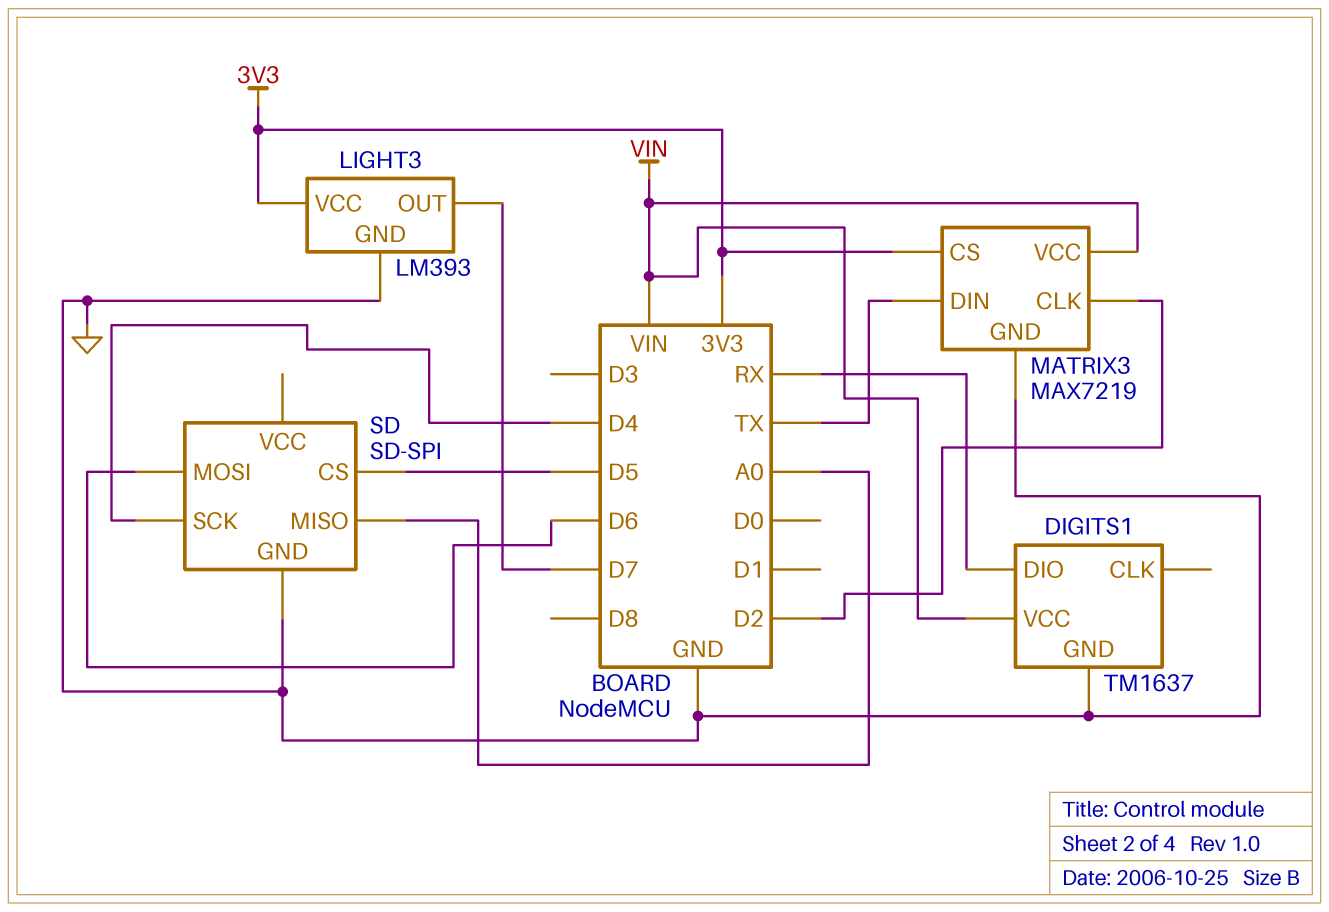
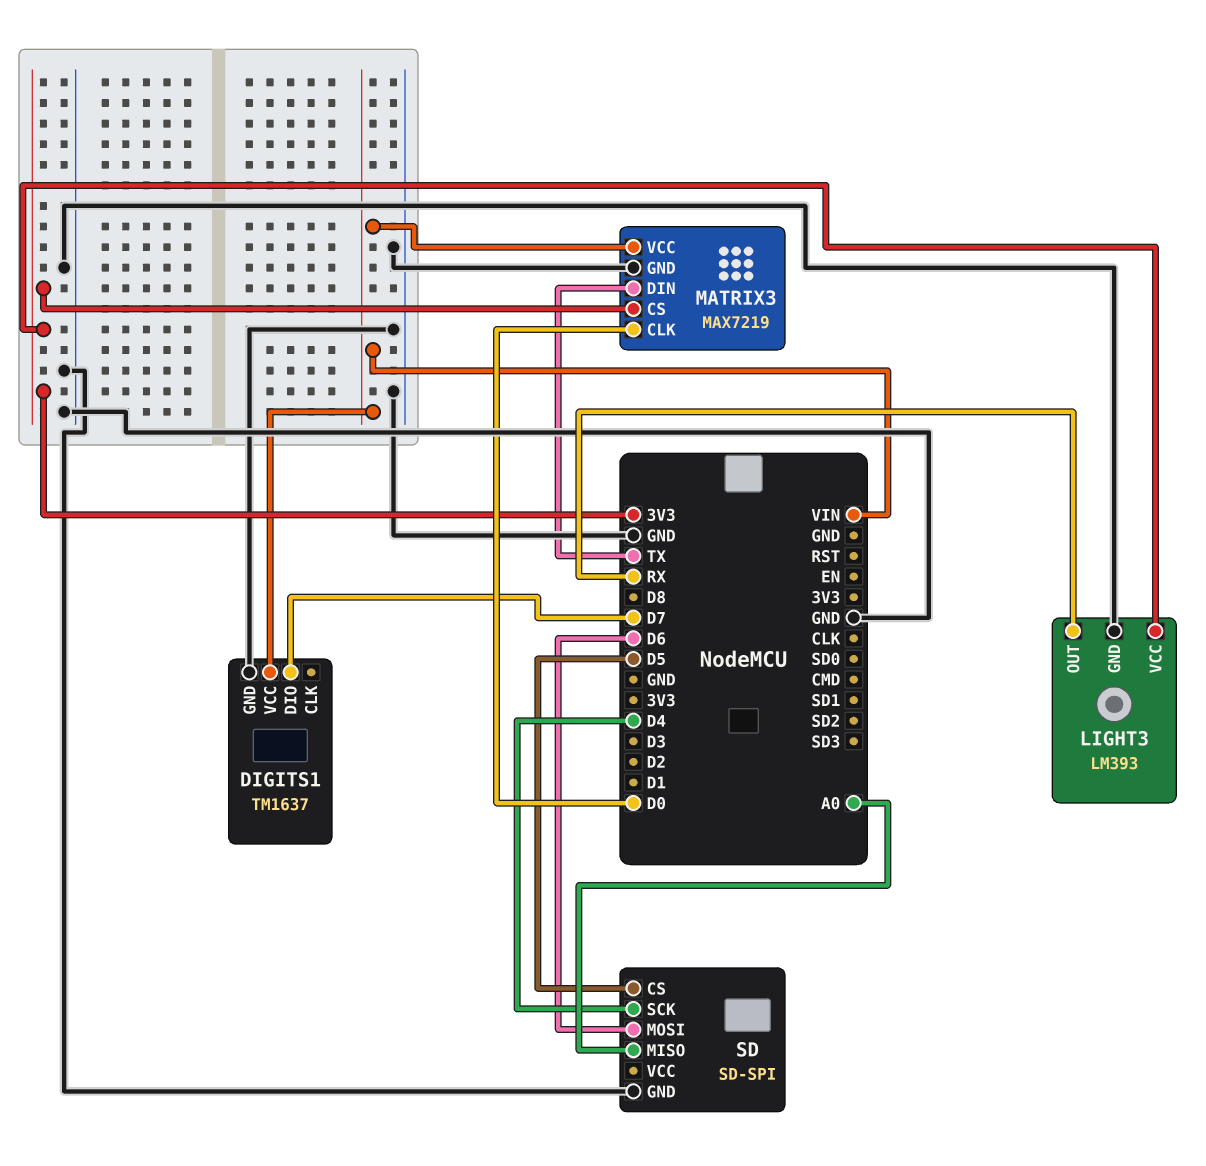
DIGITS1 pin DIO: RX -> D7
LIGHT3 pin OUT: D7 -> RX
MATRIX3 pin CLK: D2 -> D0

